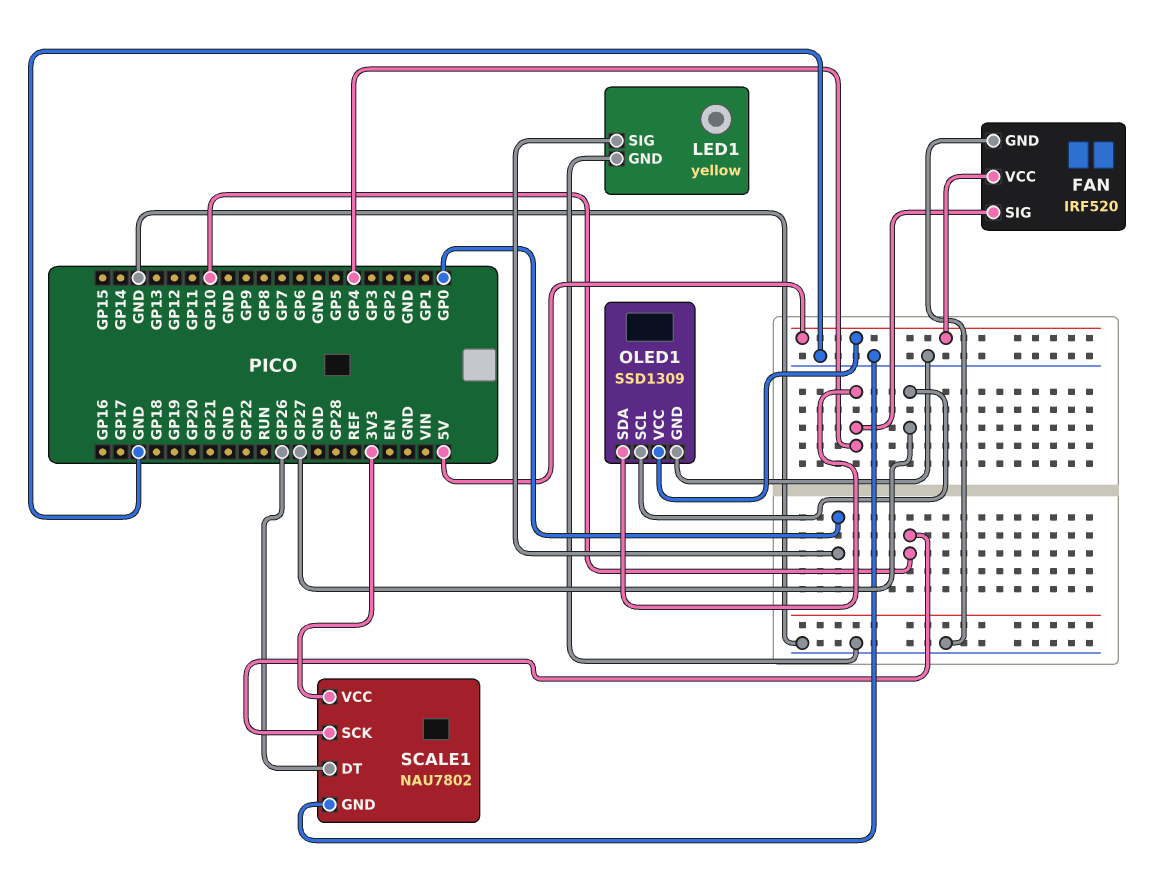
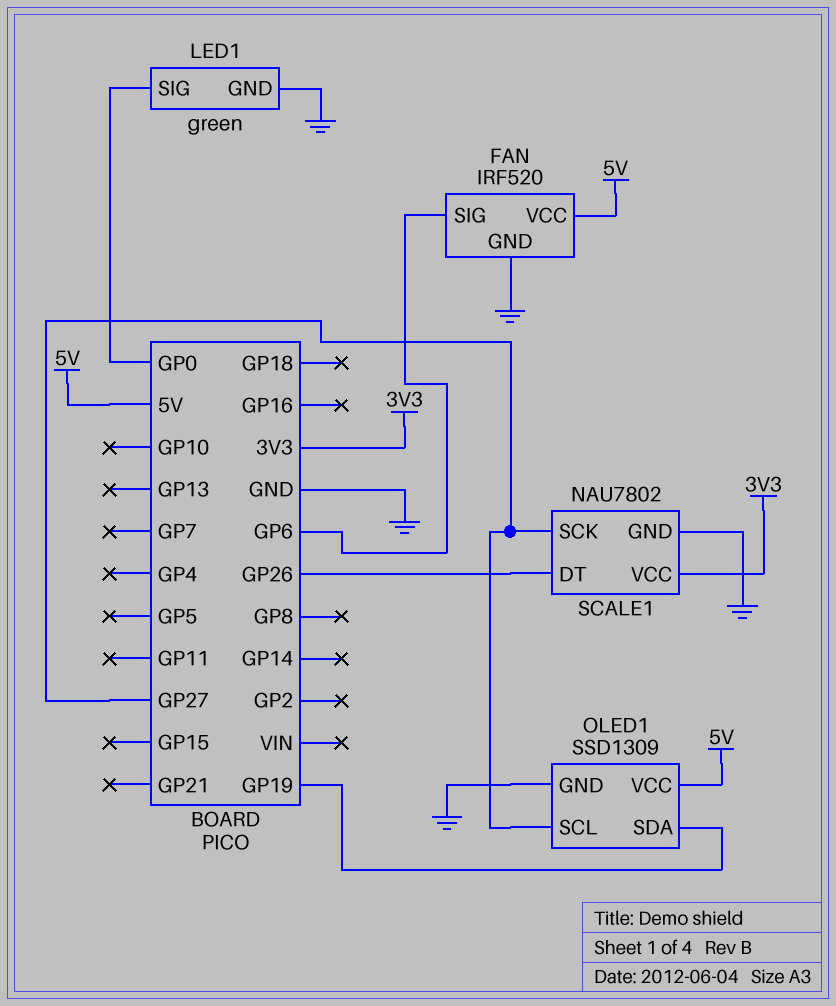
FAN pin SIG: GP4 -> GP6
LED1: yellow -> green
OLED1 pin SDA: GP4 -> GP19
SCALE1 pin SCK: GP10 -> GP27

